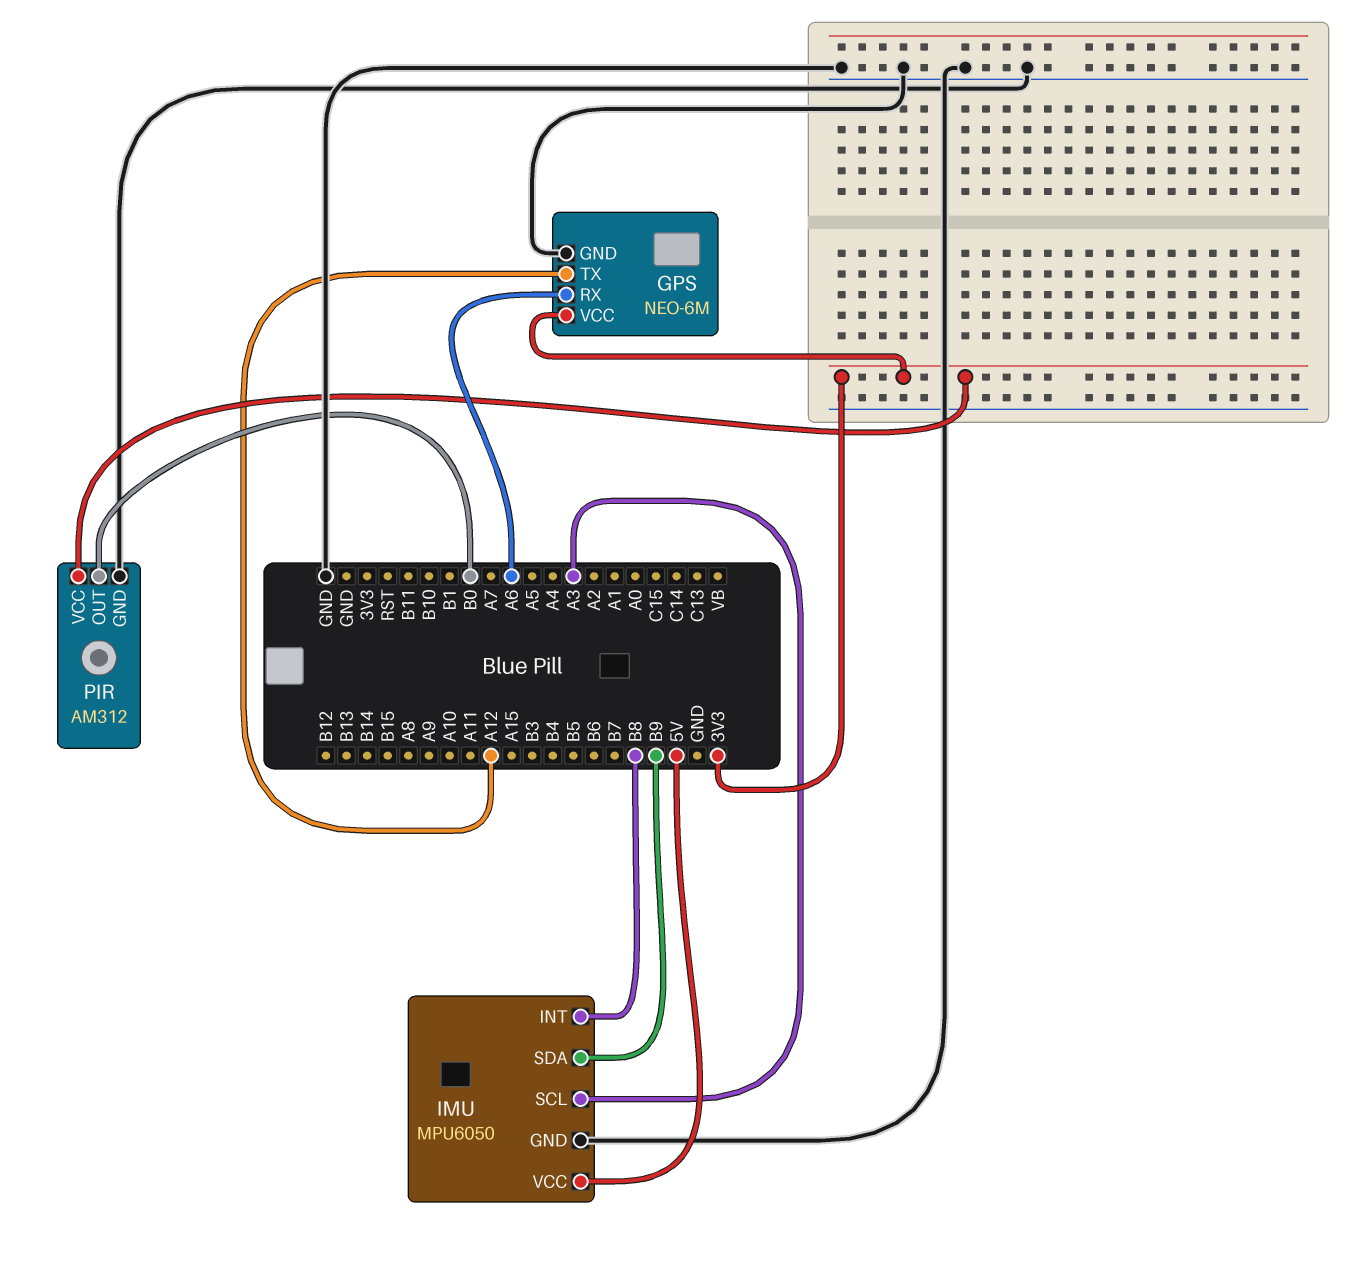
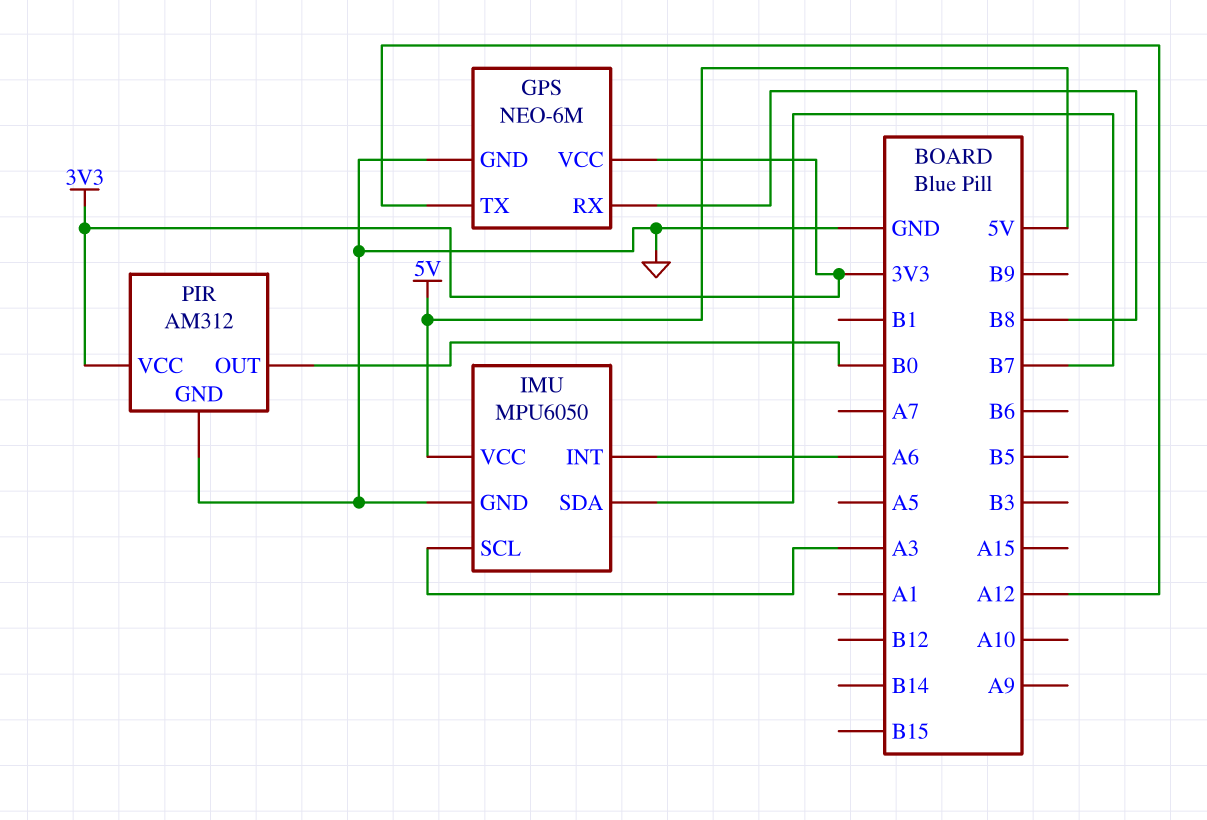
GPS pin RX: A6 -> B8
IMU pin INT: B8 -> A6
IMU pin SDA: B9 -> B7

